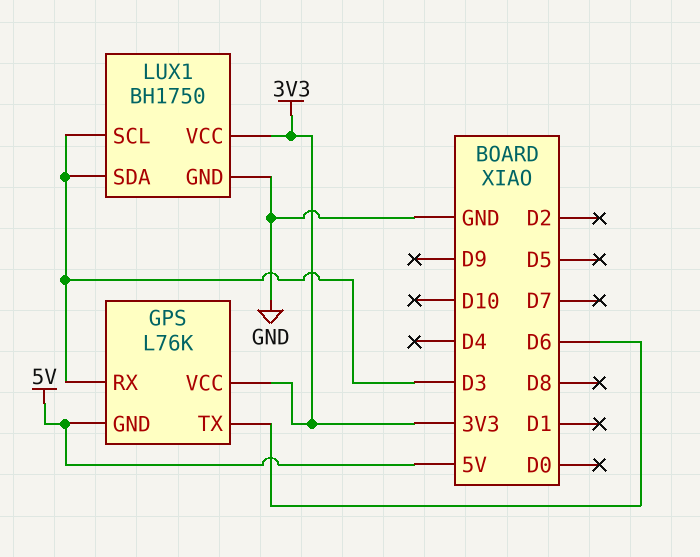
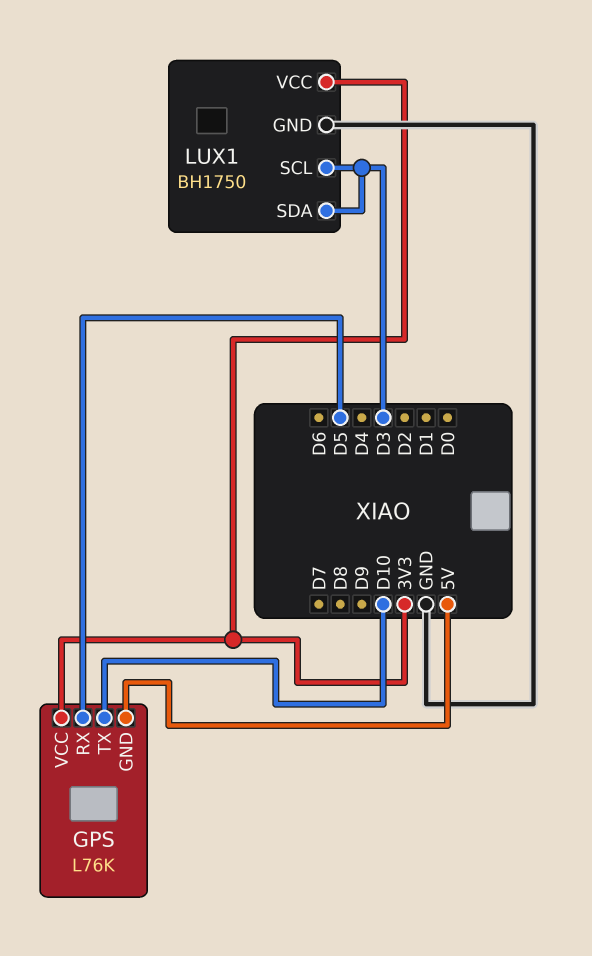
GPS pin RX: D3 -> D5
GPS pin TX: D6 -> D10

